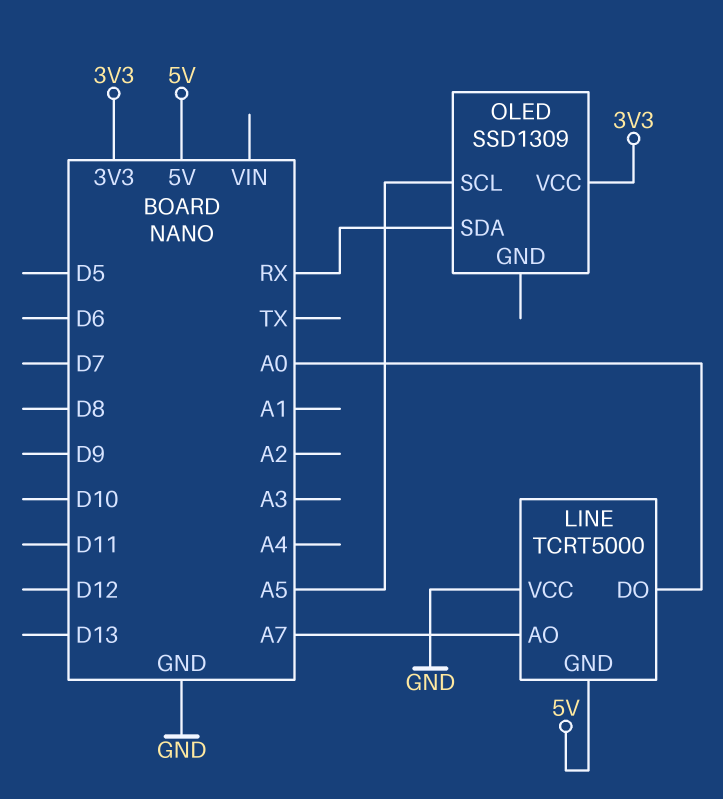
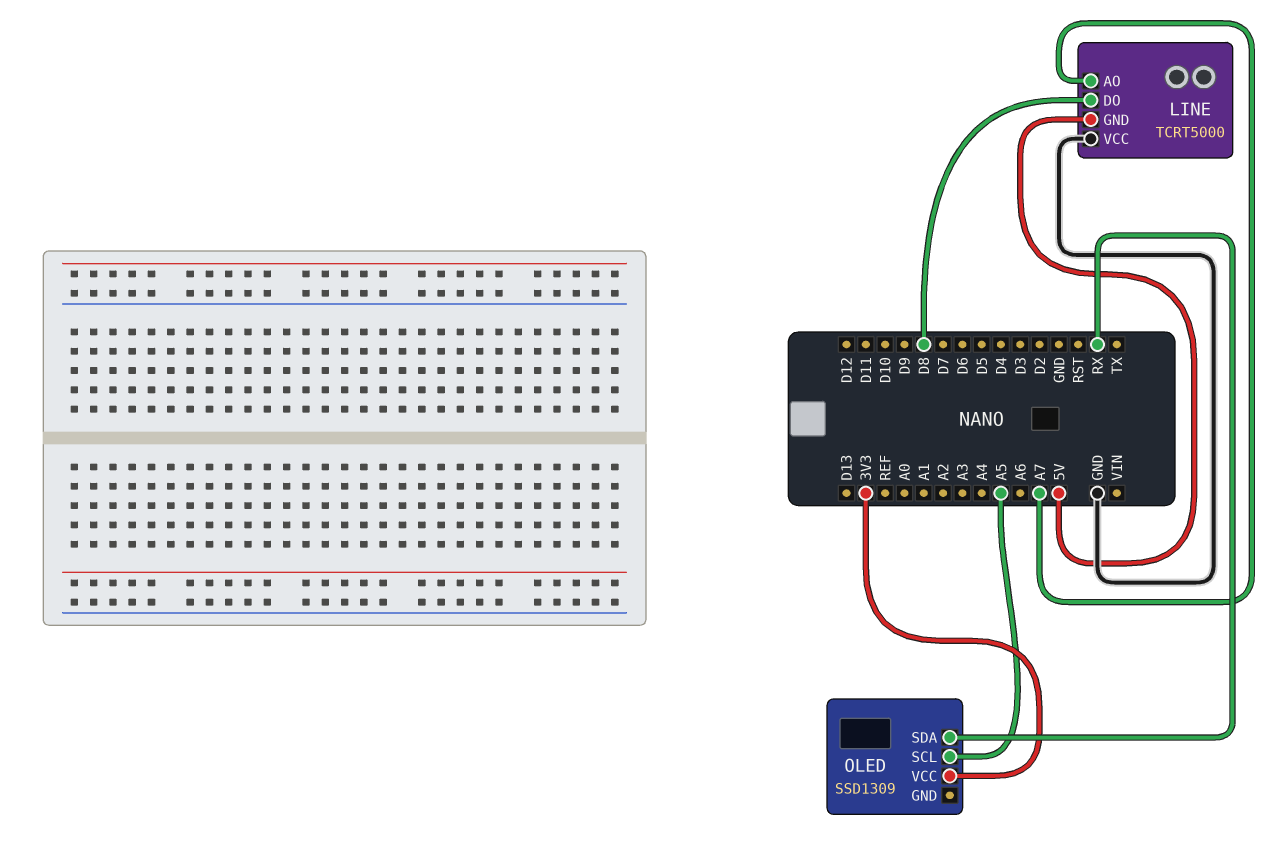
LINE pin DO: A0 -> D8

